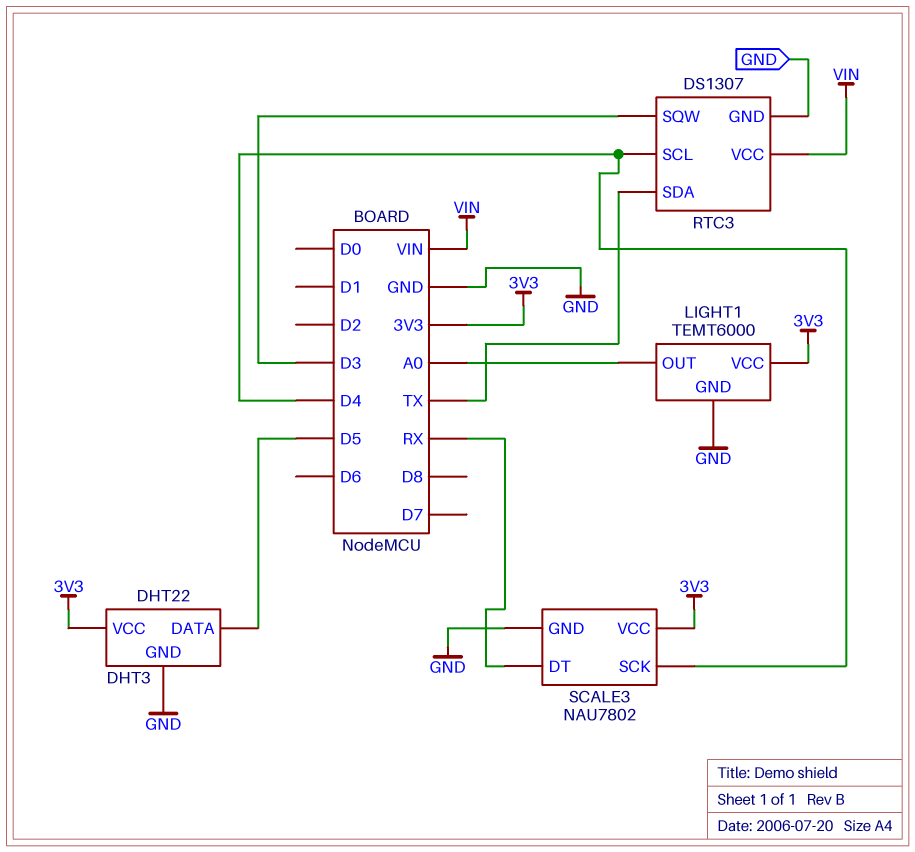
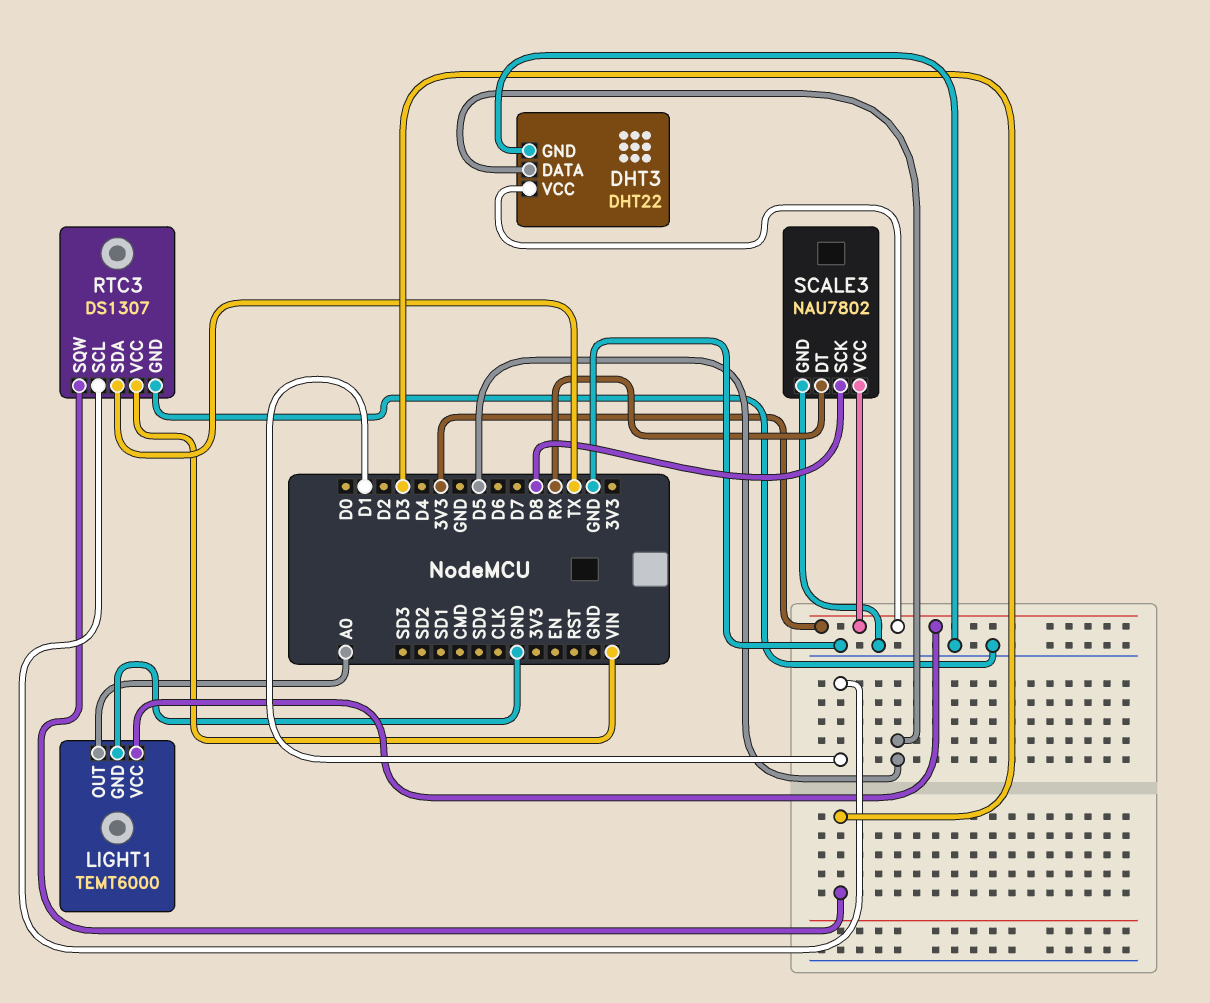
RTC3 pin SCL: D4 -> D1
SCALE3 pin SCK: D4 -> D8

